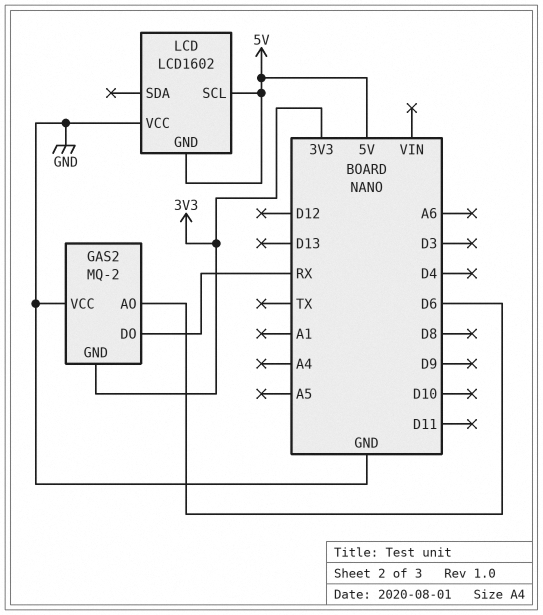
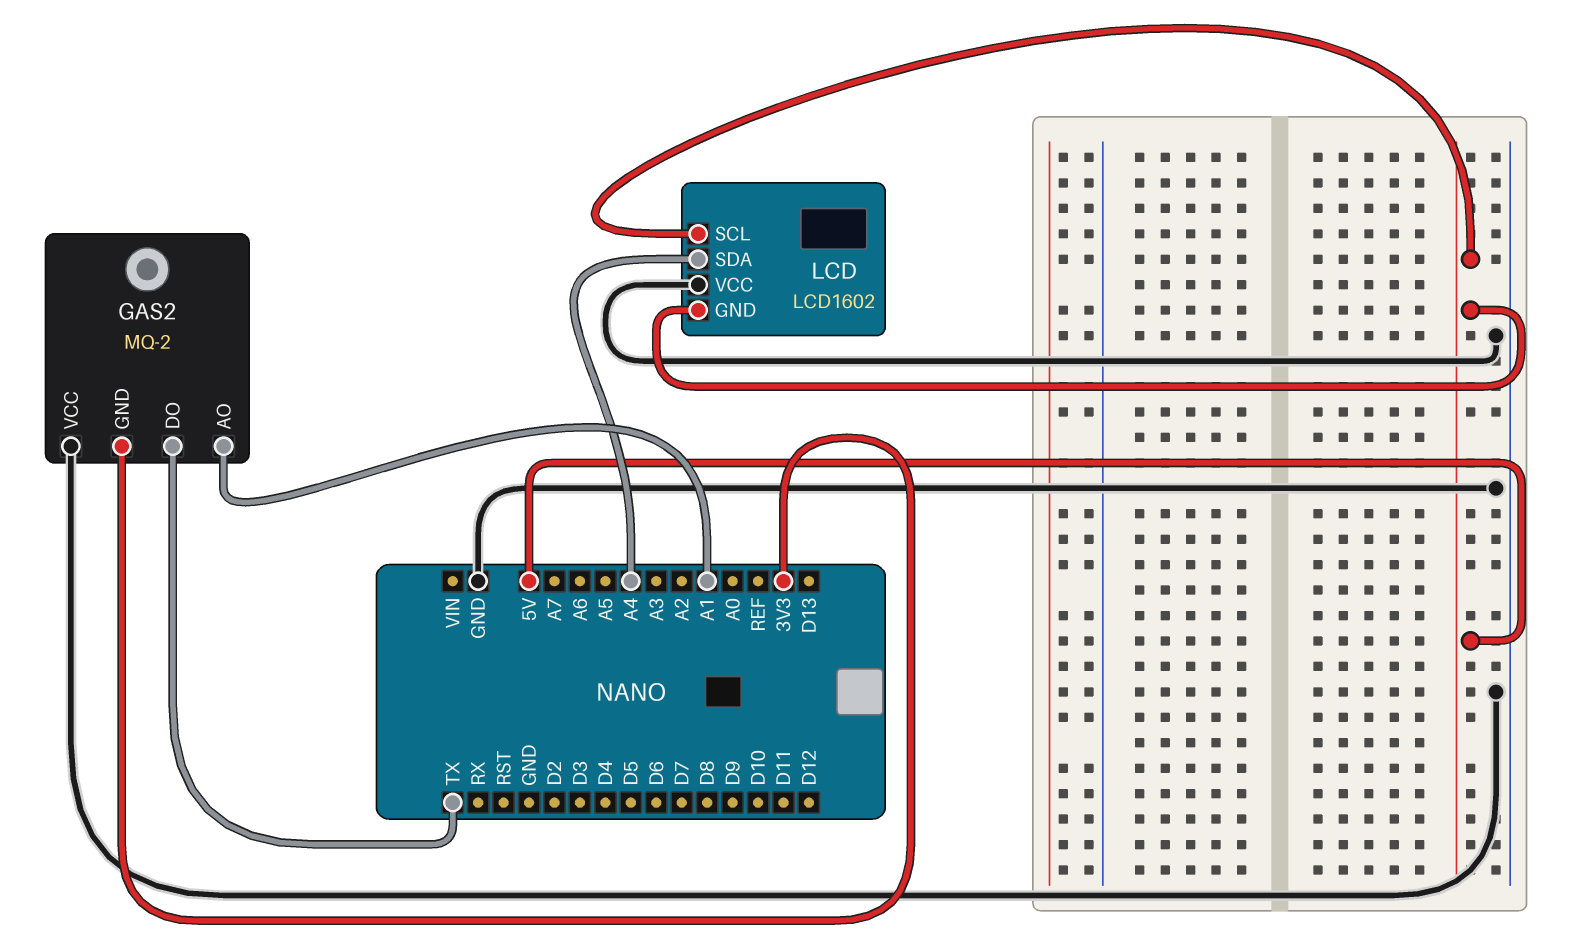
GAS2 pin AO: D6 -> A1
GAS2 pin DO: RX -> TX
LCD pin SDA: none -> A4

